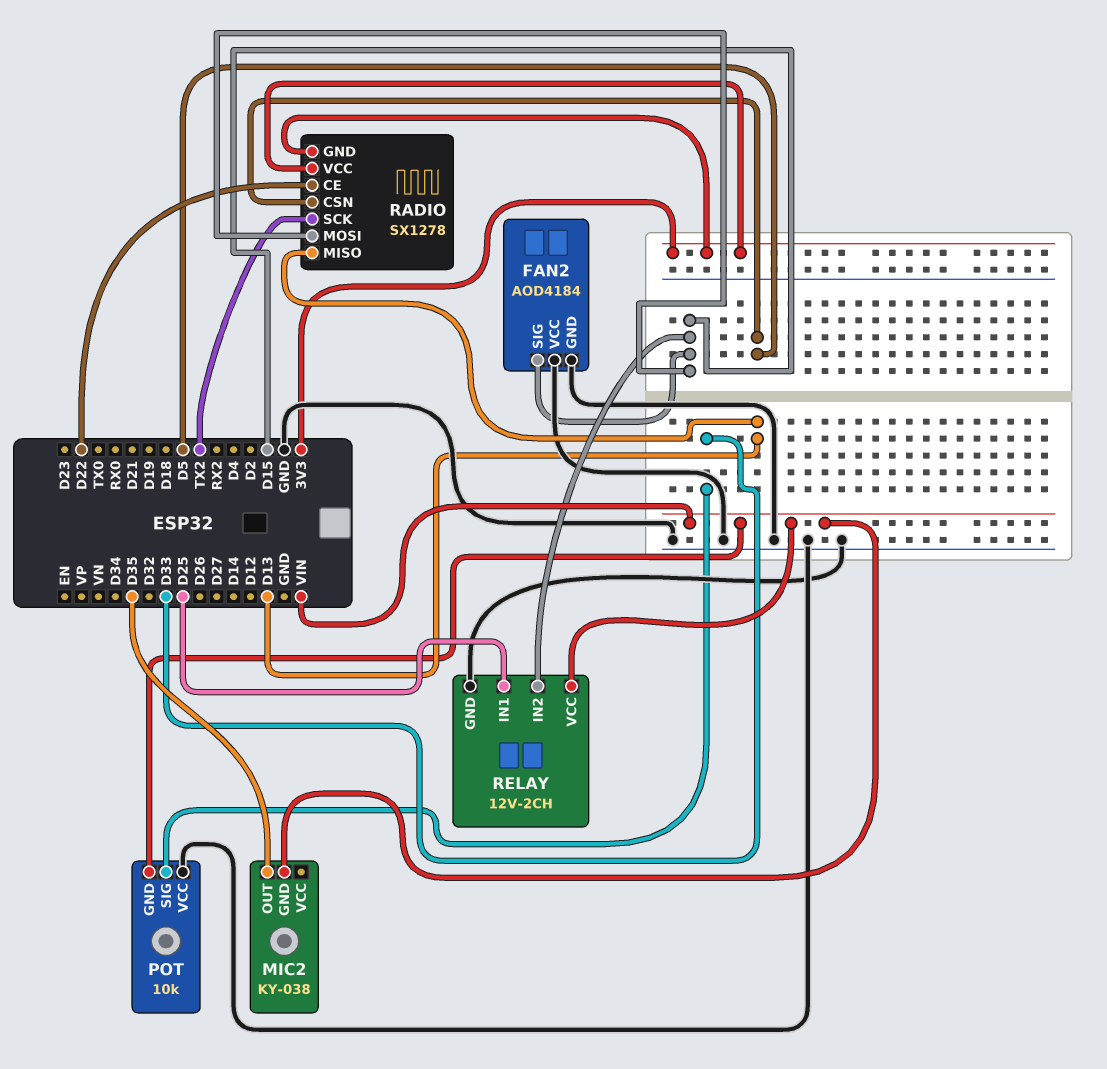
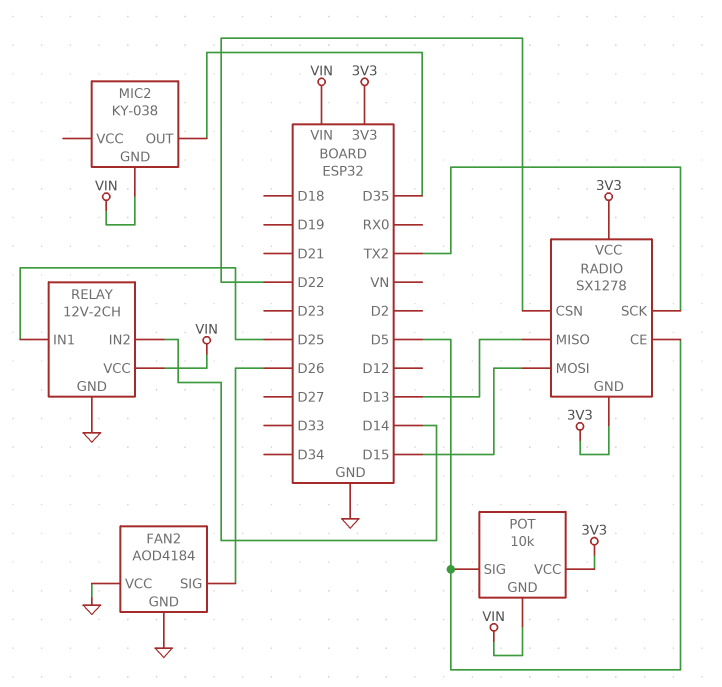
FAN2 pin SIG: D15 -> D26
POT pin SIG: D33 -> D5
POT pin VCC: GND -> 3V3
RADIO pin CE: D22 -> D5
RADIO pin CSN: D5 -> D22
RELAY pin IN2: D15 -> D14

